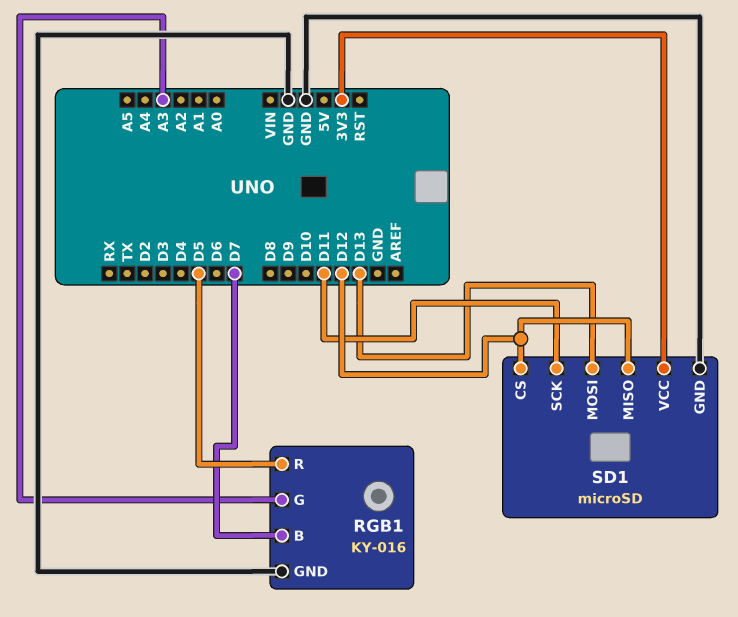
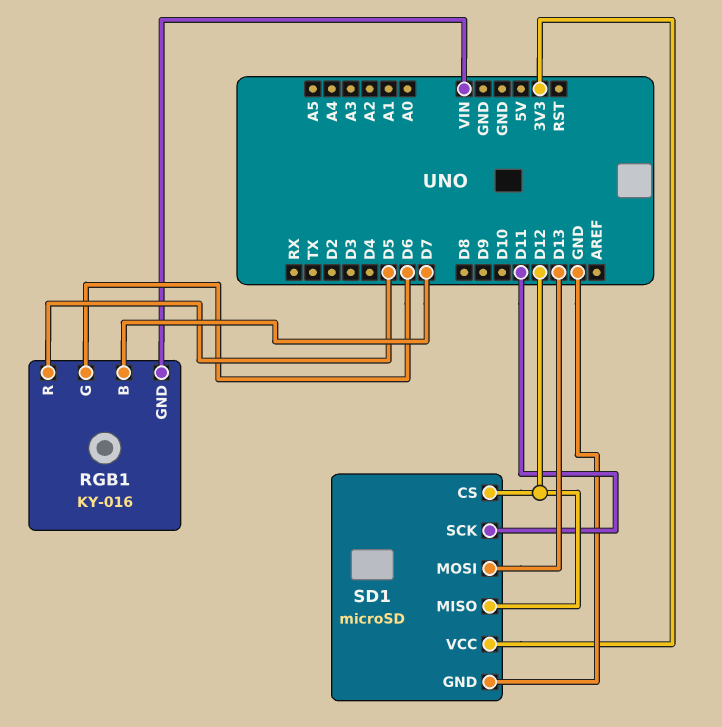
RGB1 pin G: A3 -> D6
RGB1 pin GND: GND -> VIN

